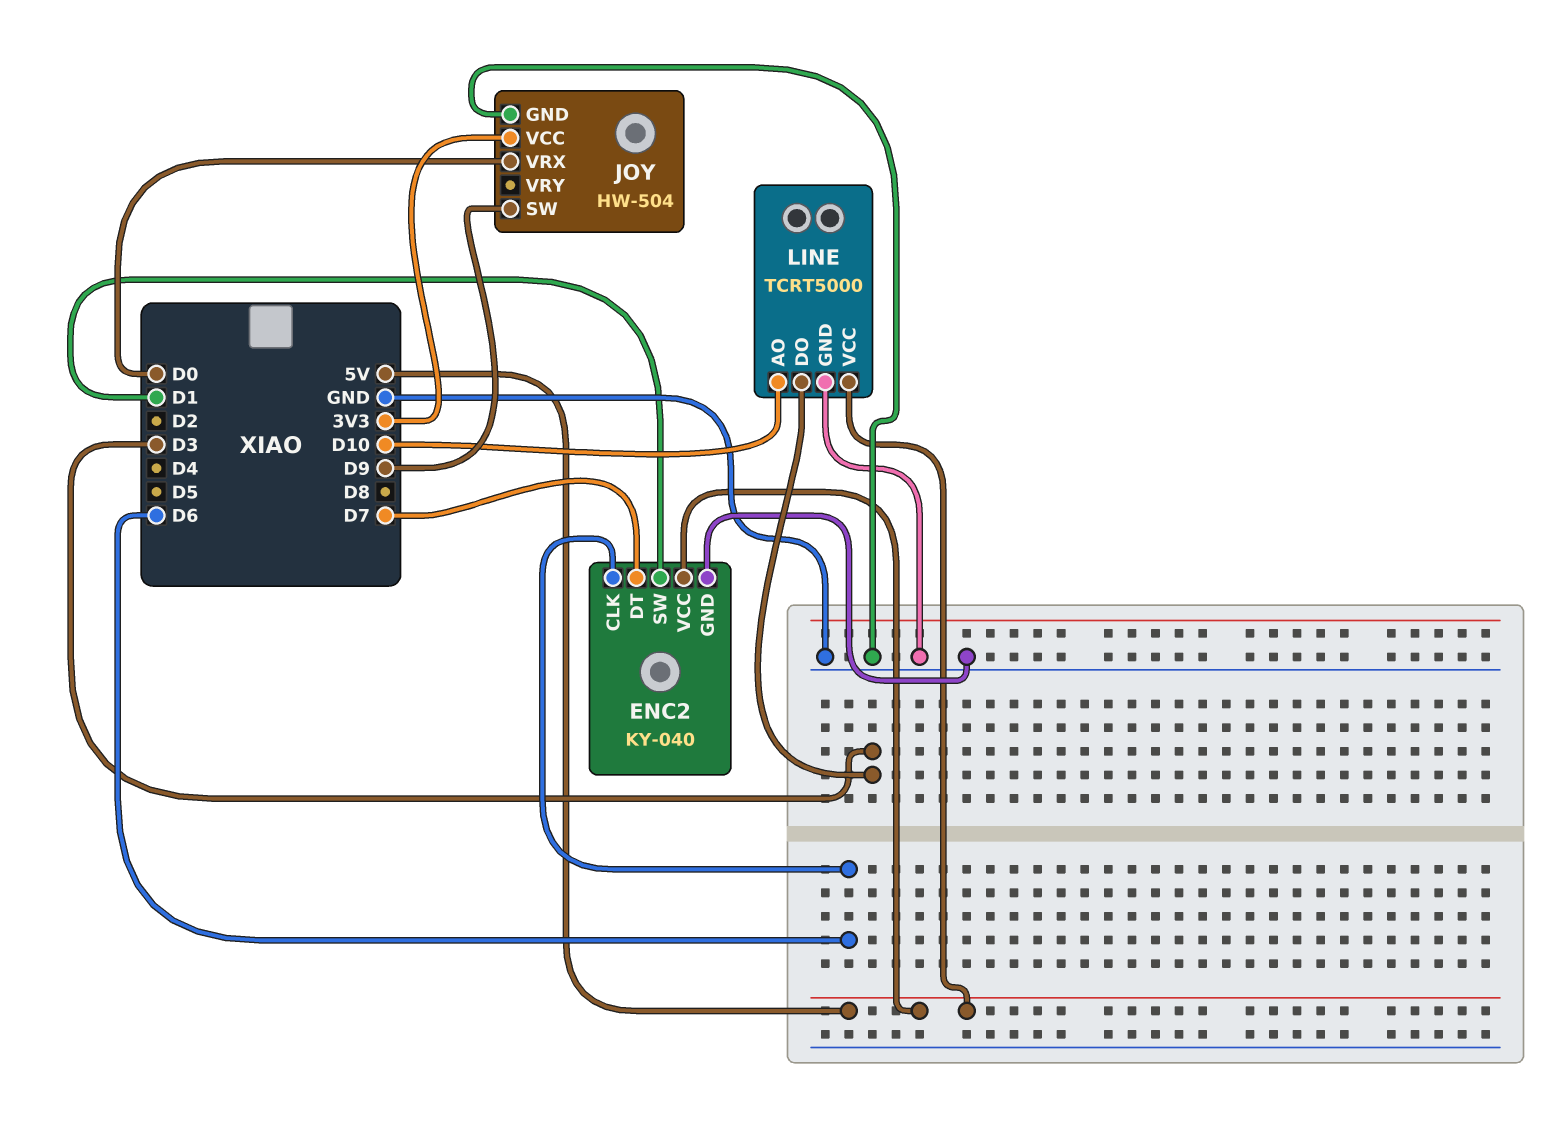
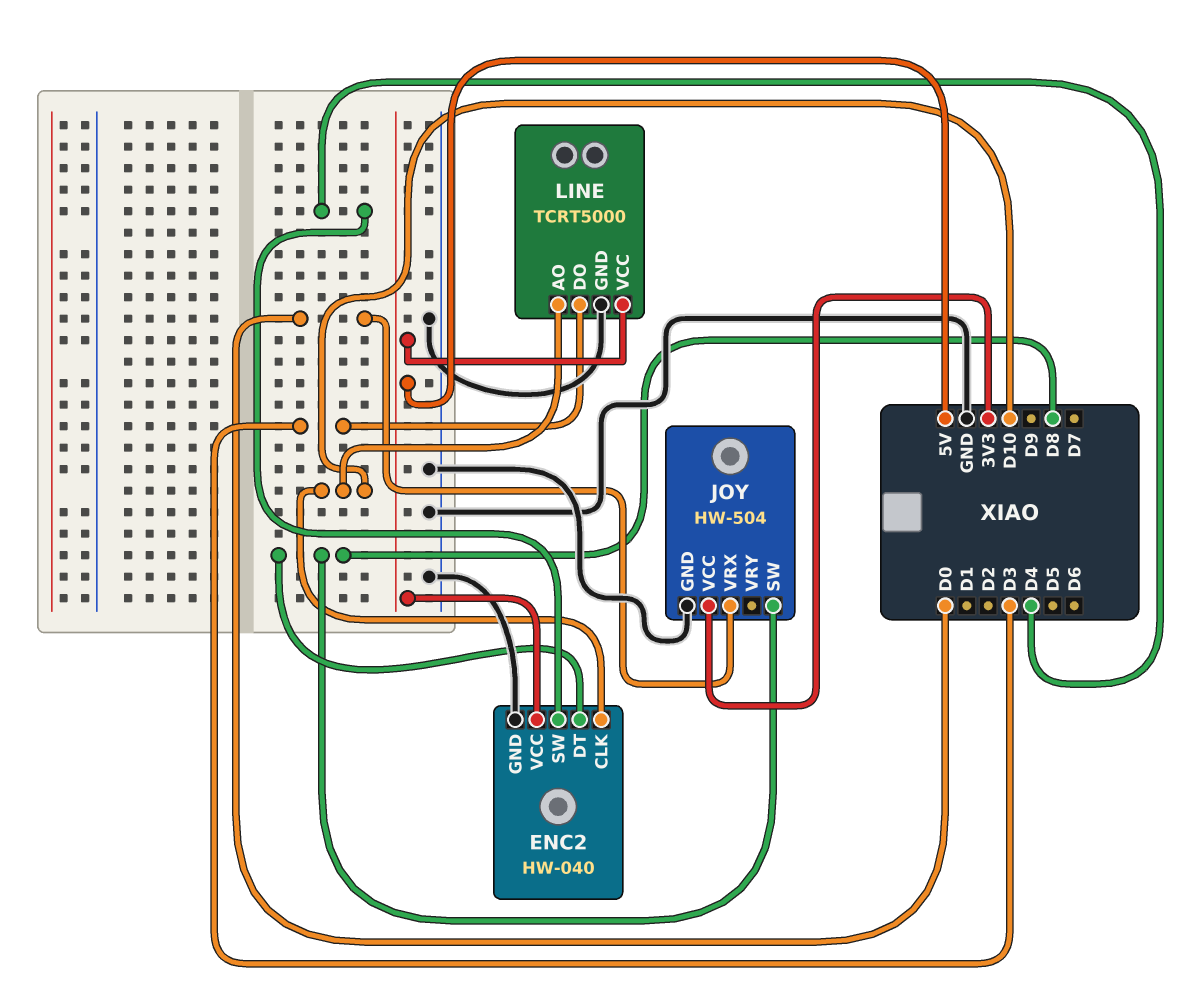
ENC2: KY-040 -> HW-040
ENC2 pin CLK: D6 -> D10
ENC2 pin DT: D7 -> D8
ENC2 pin SW: D1 -> D4
JOY pin SW: D9 -> D8

